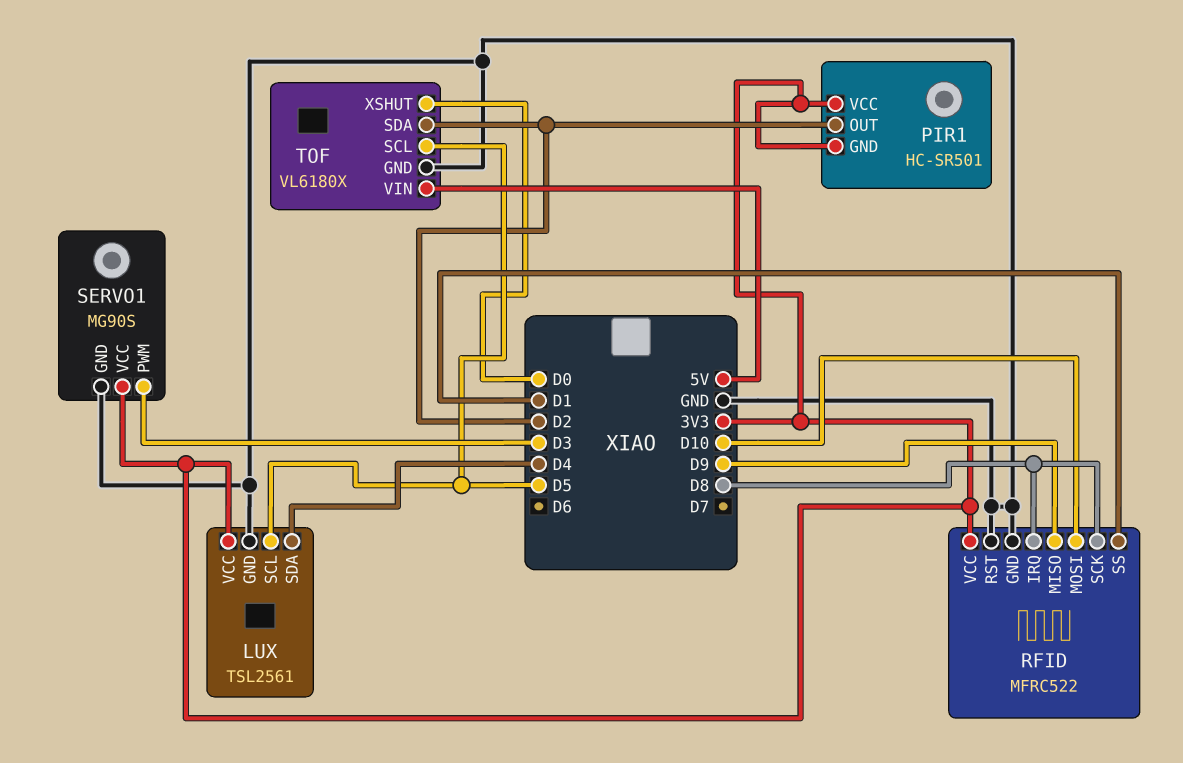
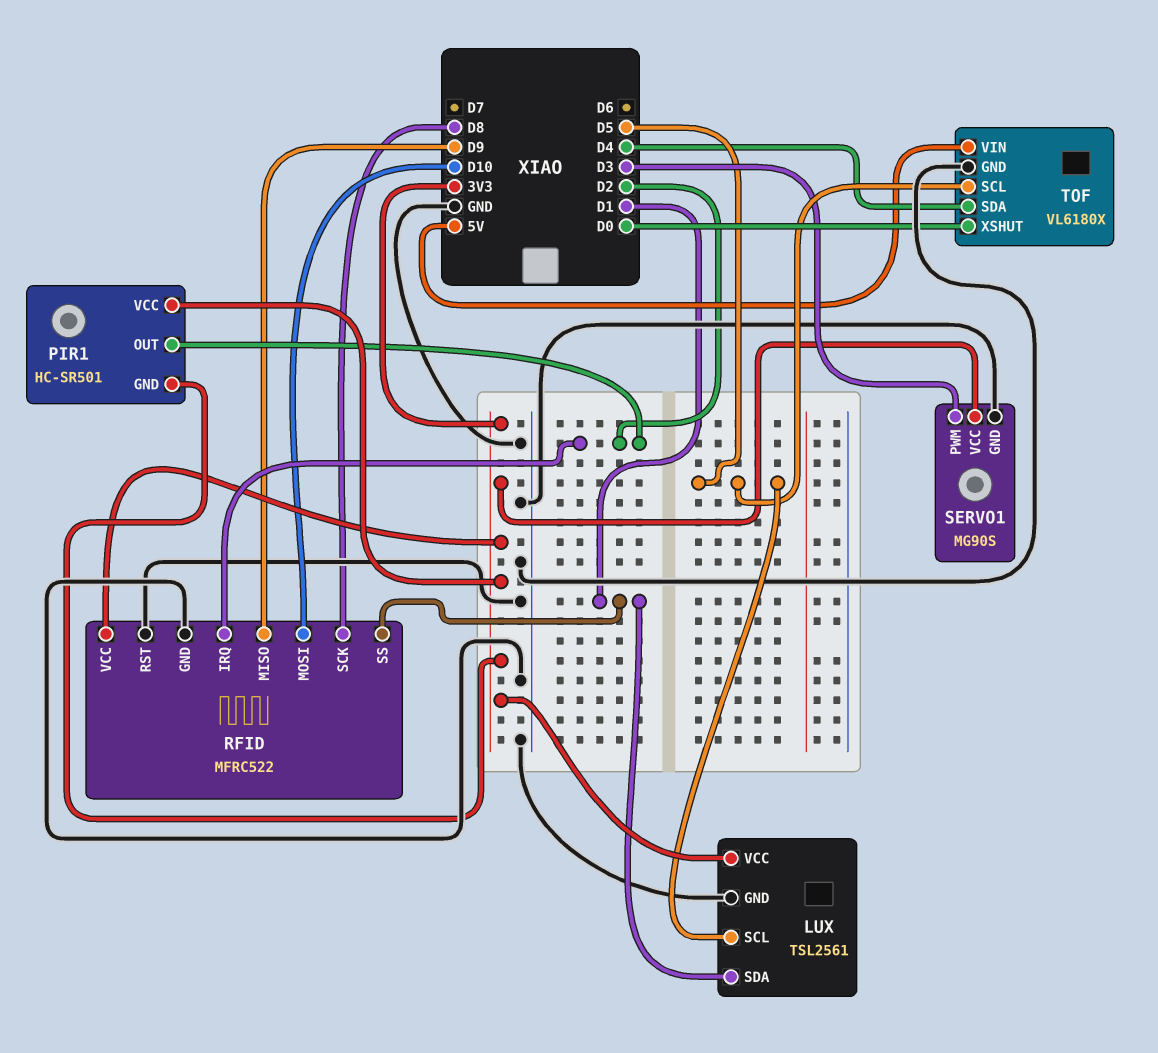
LUX pin SDA: D4 -> D1
RFID pin IRQ: D8 -> D2
TOF pin SDA: D2 -> D4

